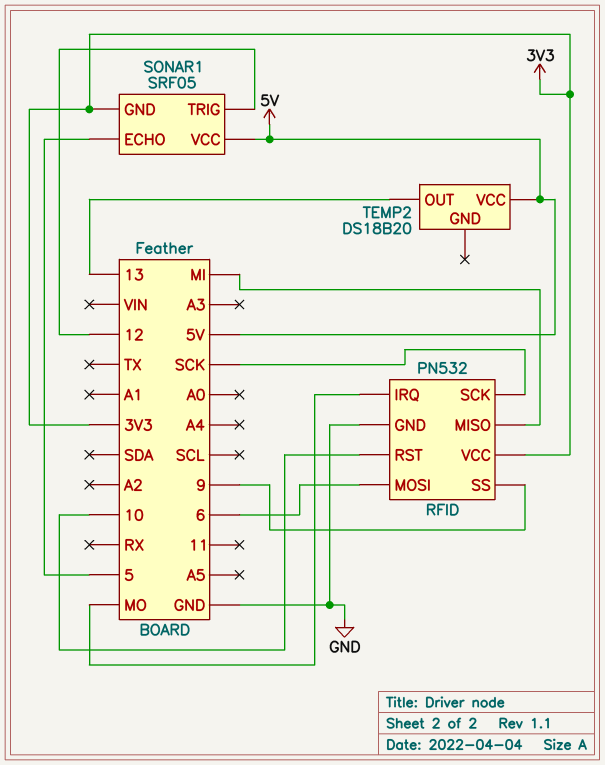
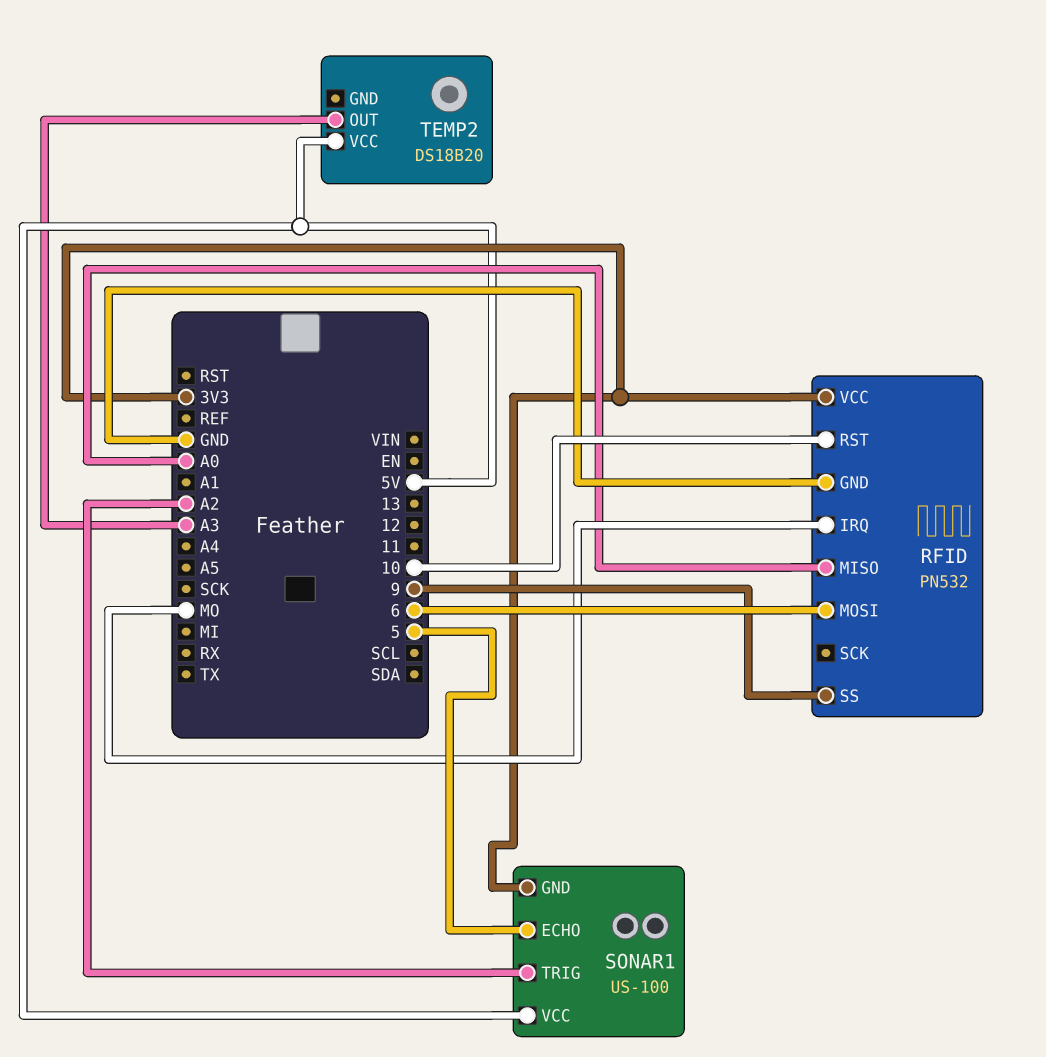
RFID pin MISO: MI -> A0
RFID pin SCK: SCK -> none
SONAR1: SRF05 -> US-100
SONAR1 pin TRIG: 12 -> A2
TEMP2 pin OUT: 13 -> A3

